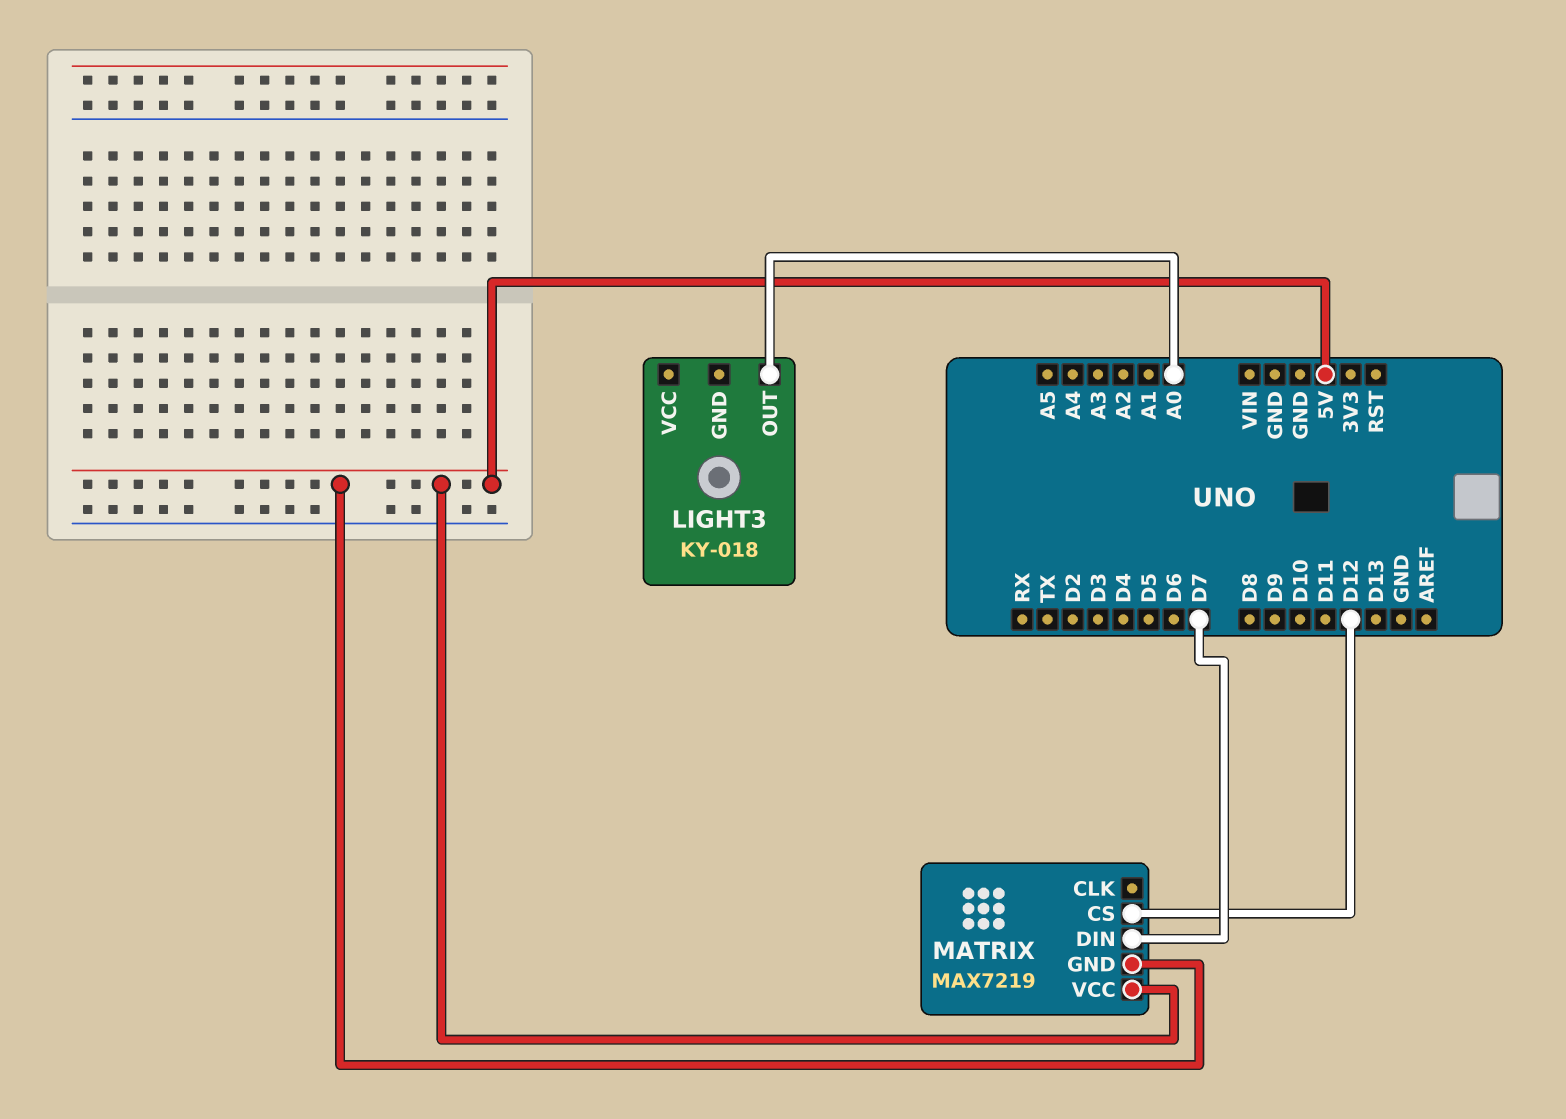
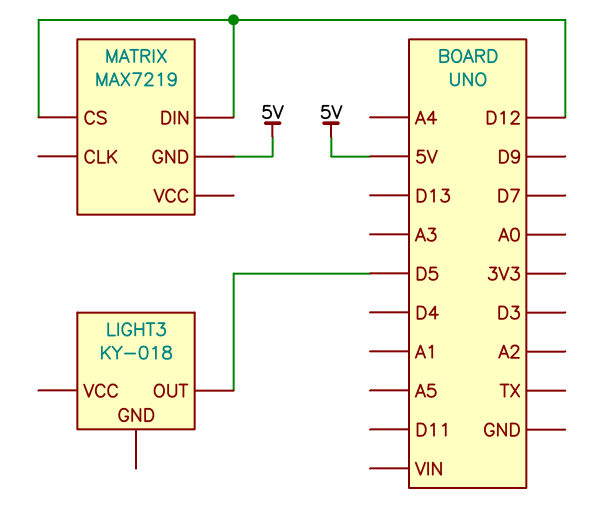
LIGHT3 pin OUT: A0 -> D5
MATRIX pin DIN: D7 -> D12
MATRIX pin VCC: 5V -> none

